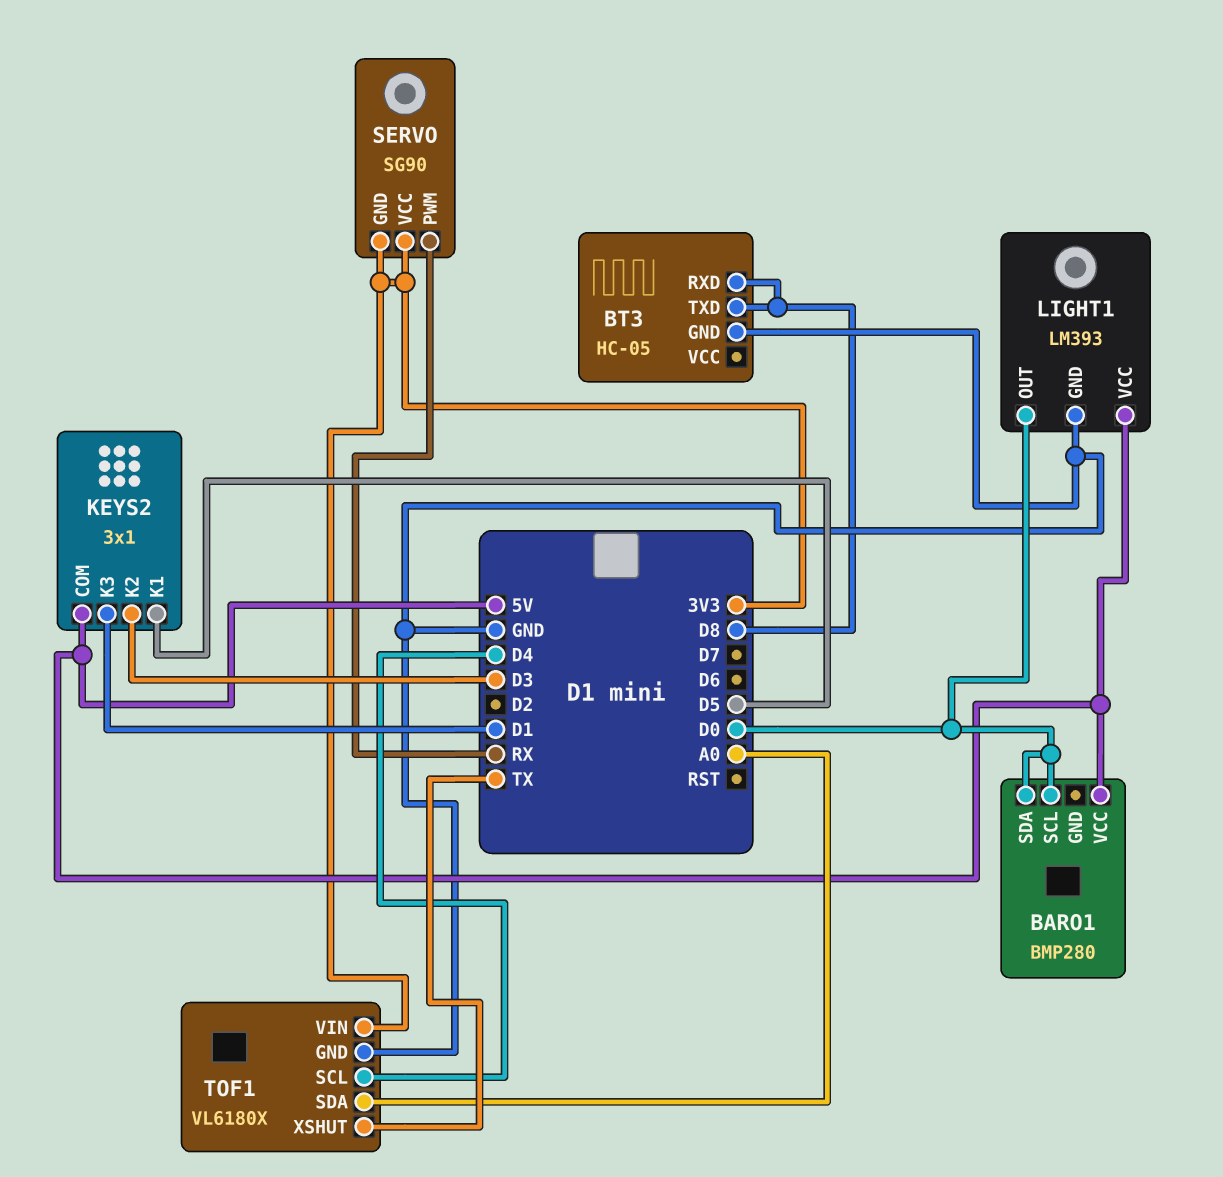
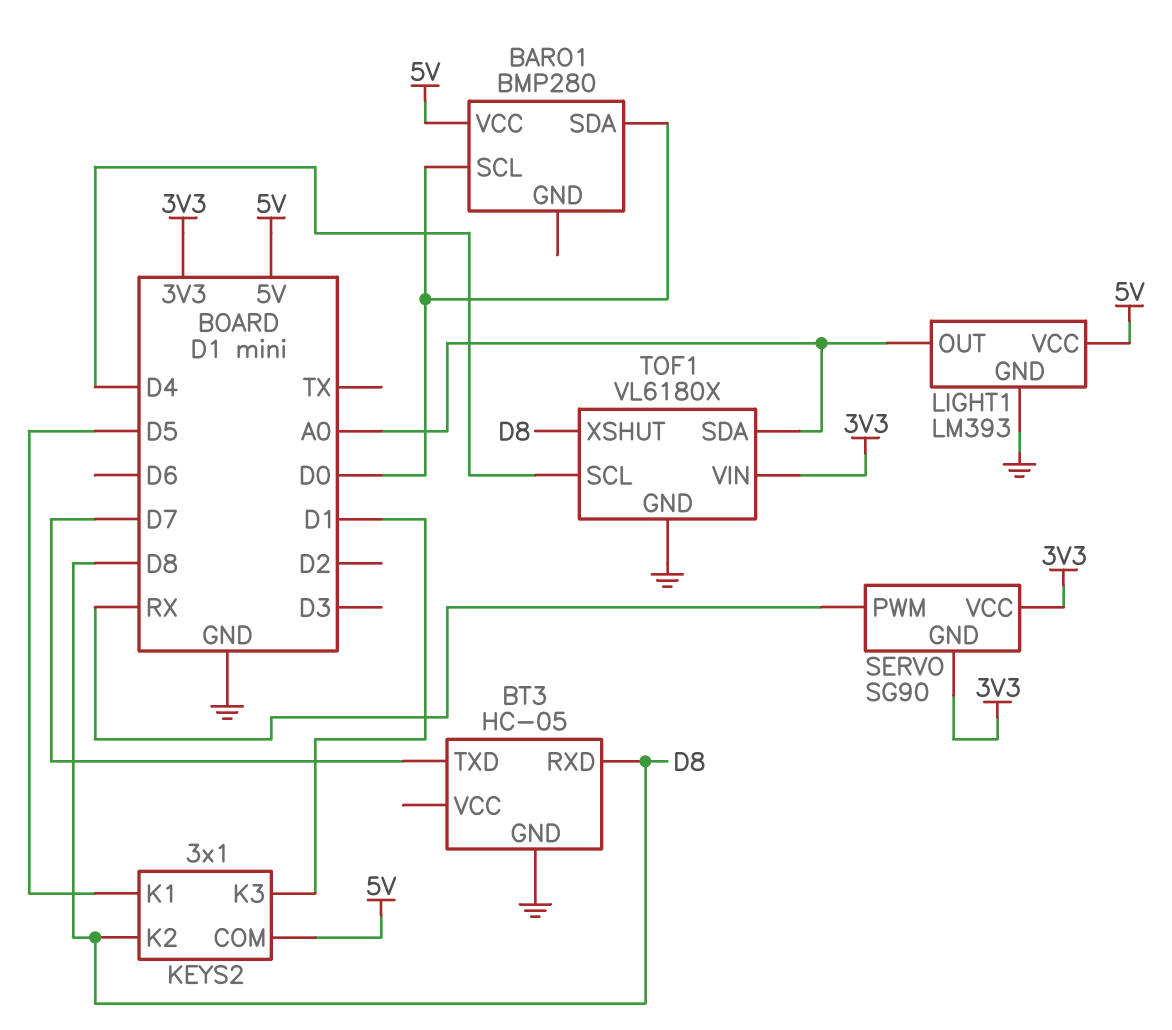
BT3 pin TXD: D8 -> D7
KEYS2 pin K2: D3 -> D8
LIGHT1 pin OUT: D0 -> A0
TOF1 pin XSHUT: TX -> D8

